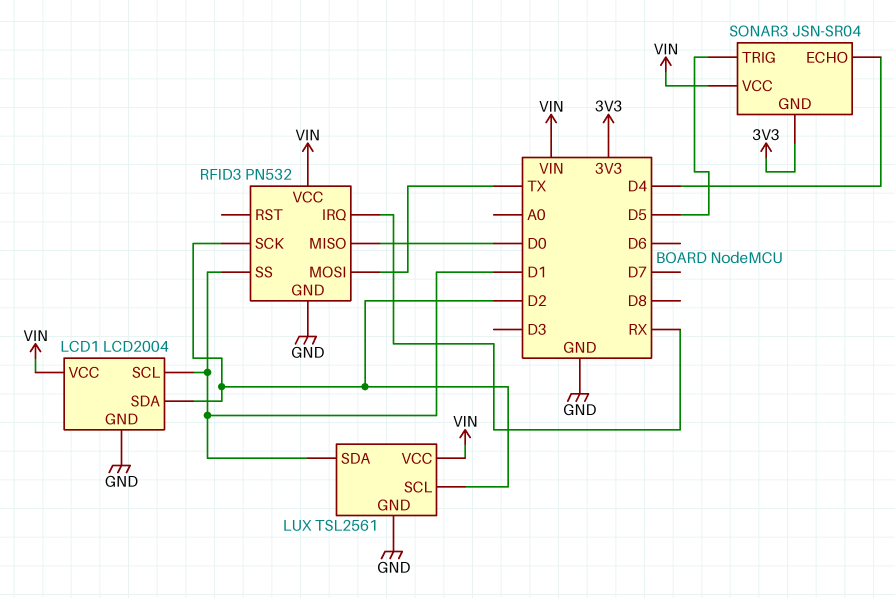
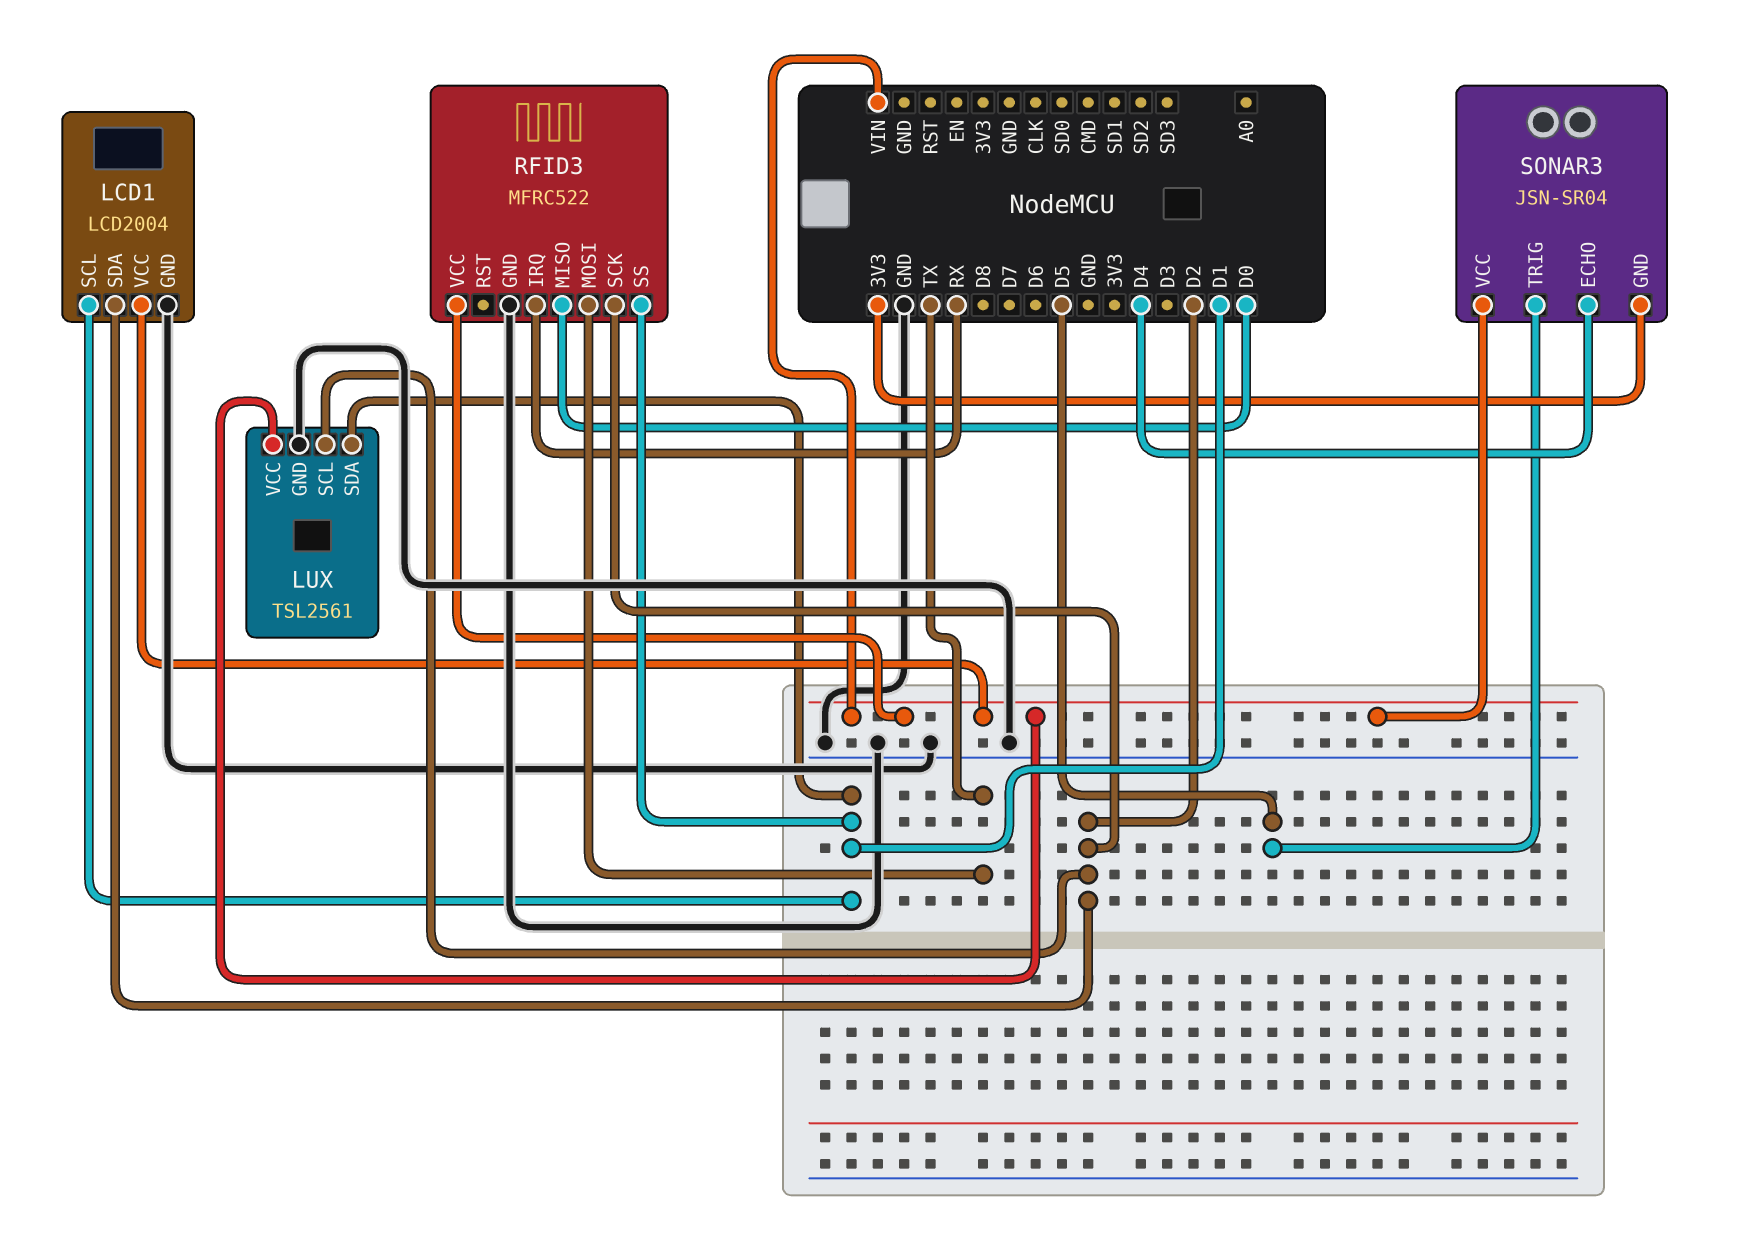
RFID3: PN532 -> MFRC522

